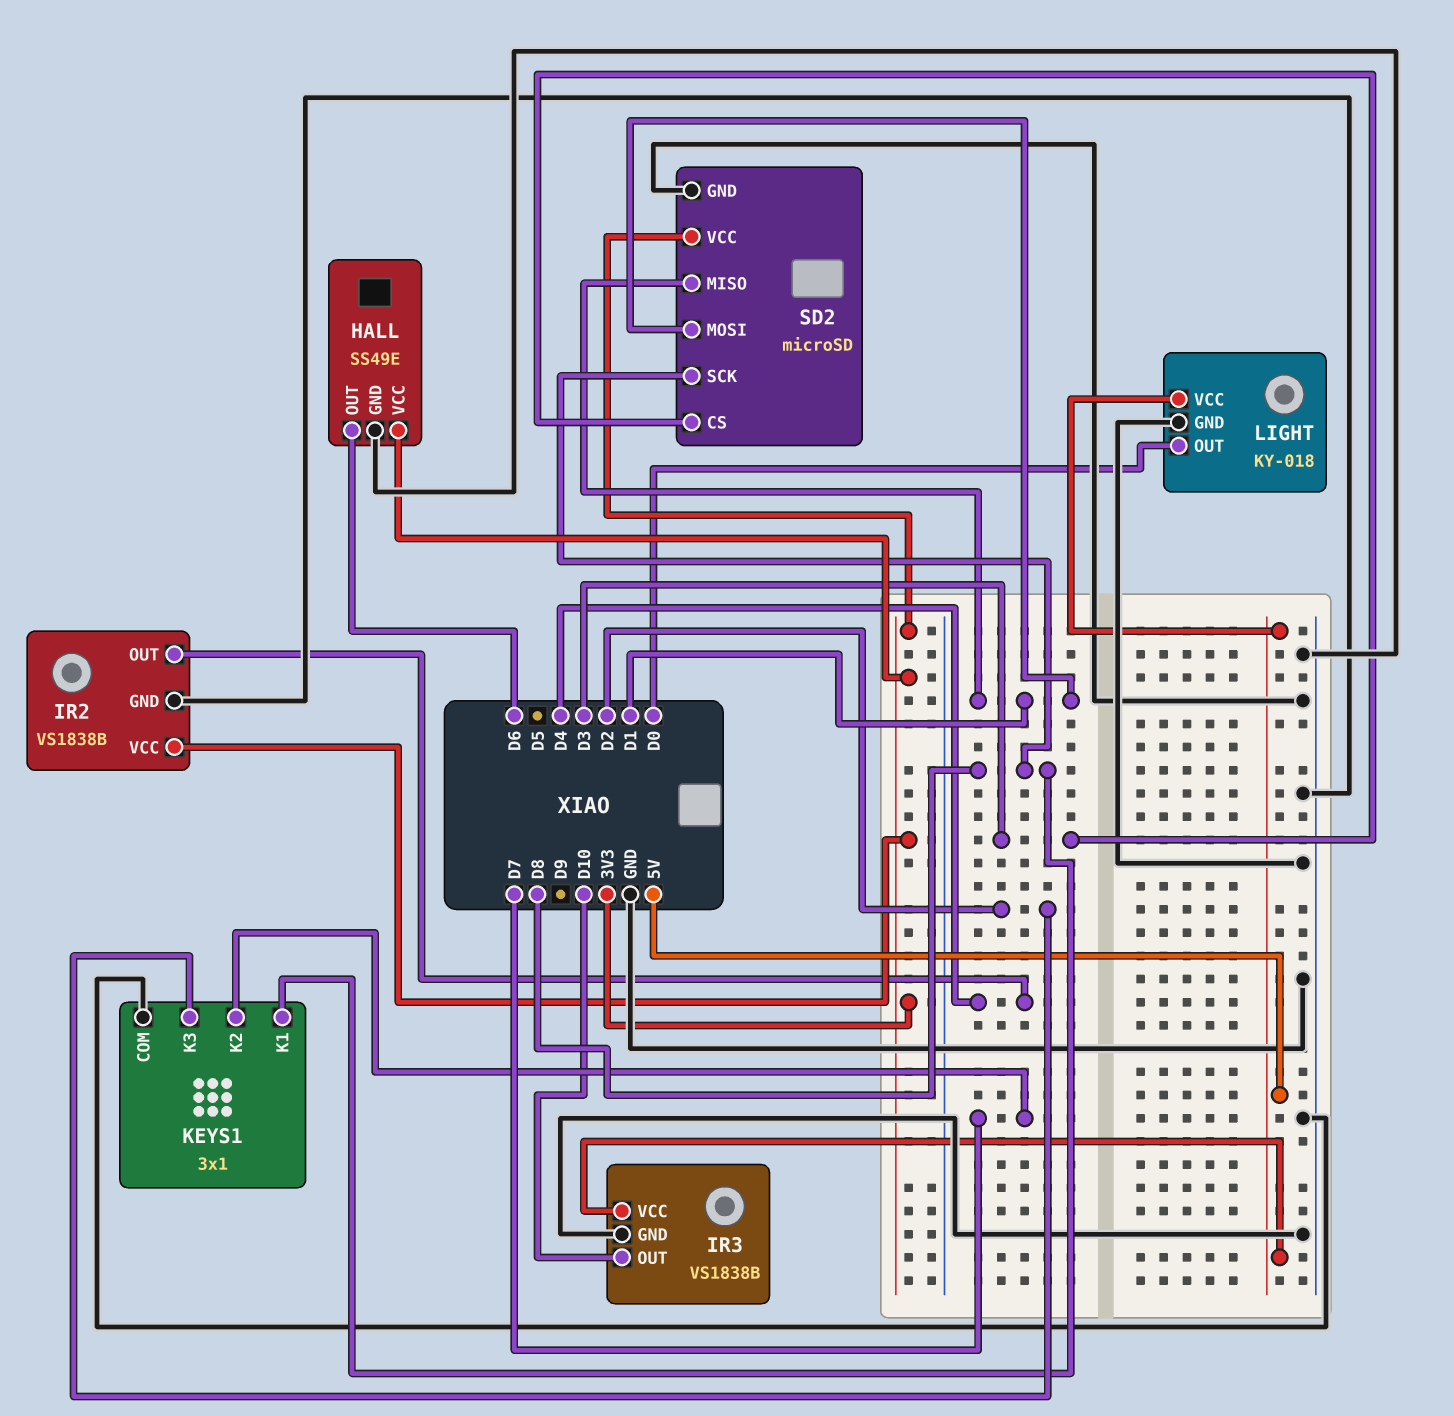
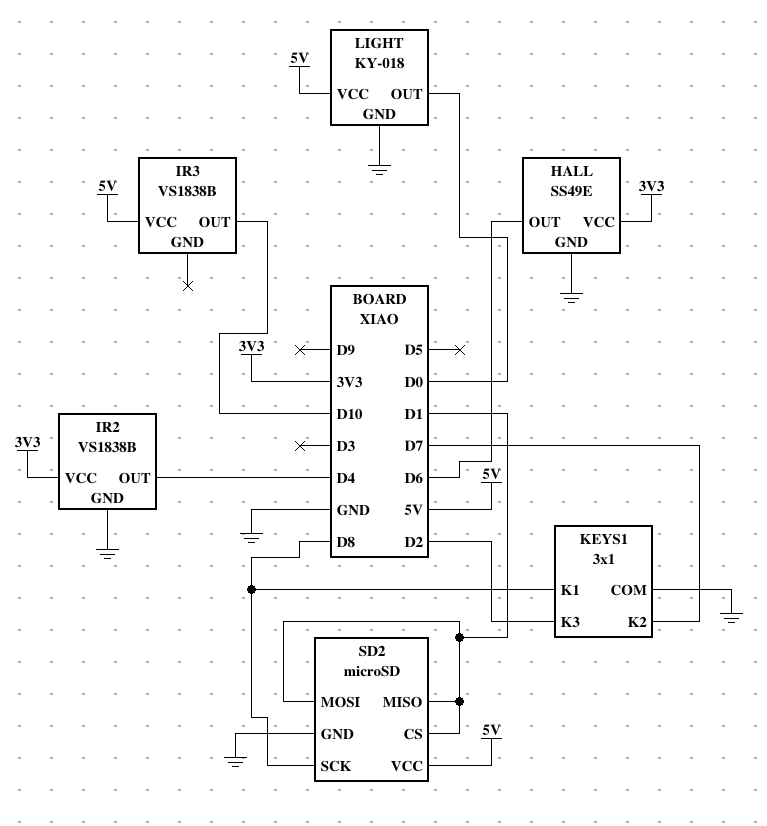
IR3 pin GND: GND -> none
SD2 pin CS: D3 -> D1
SD2 pin VCC: 3V3 -> 5V

